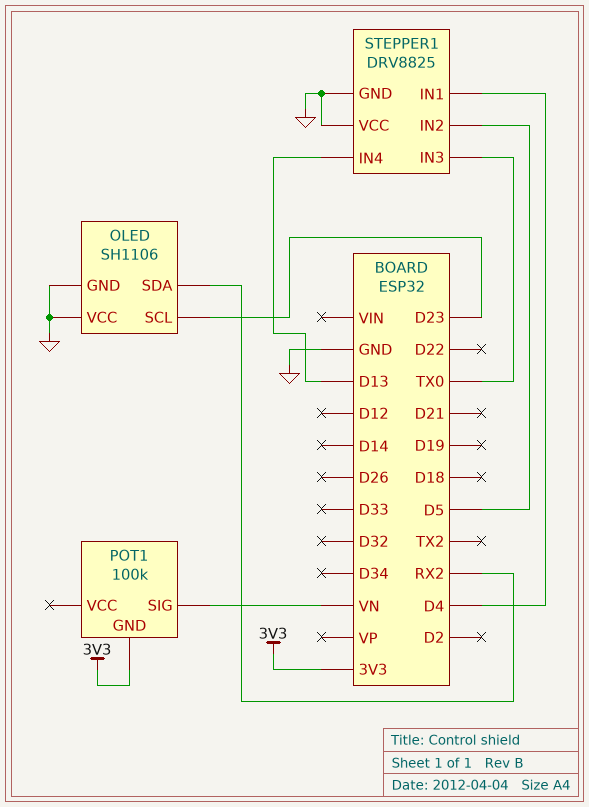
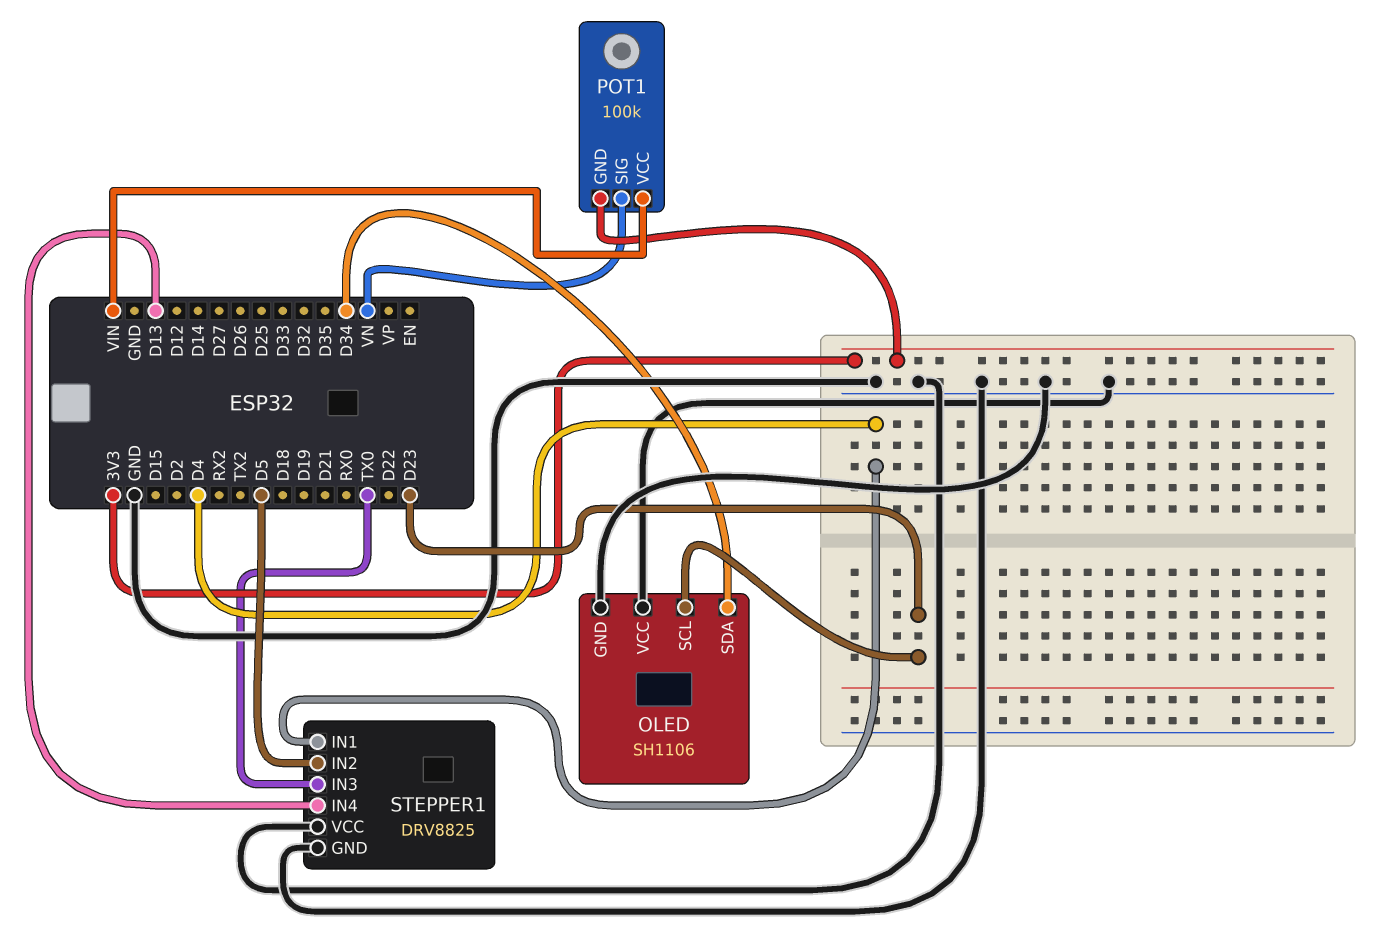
OLED pin SDA: RX2 -> D34
POT1 pin VCC: none -> VIN

